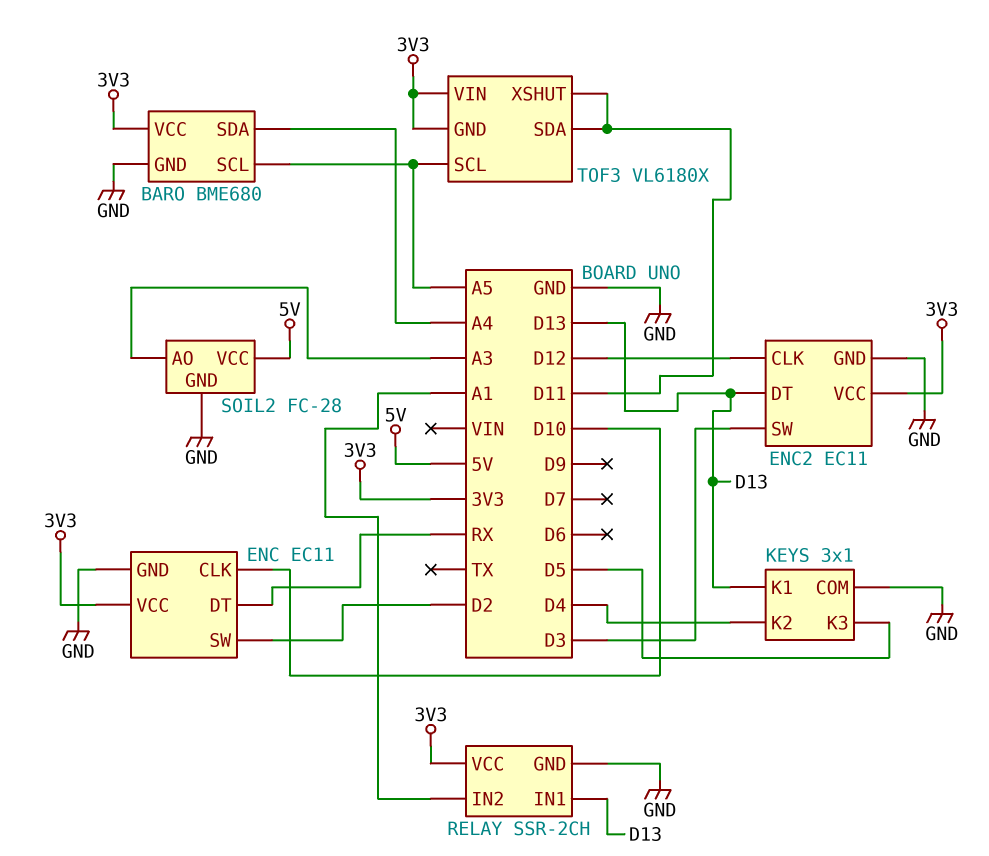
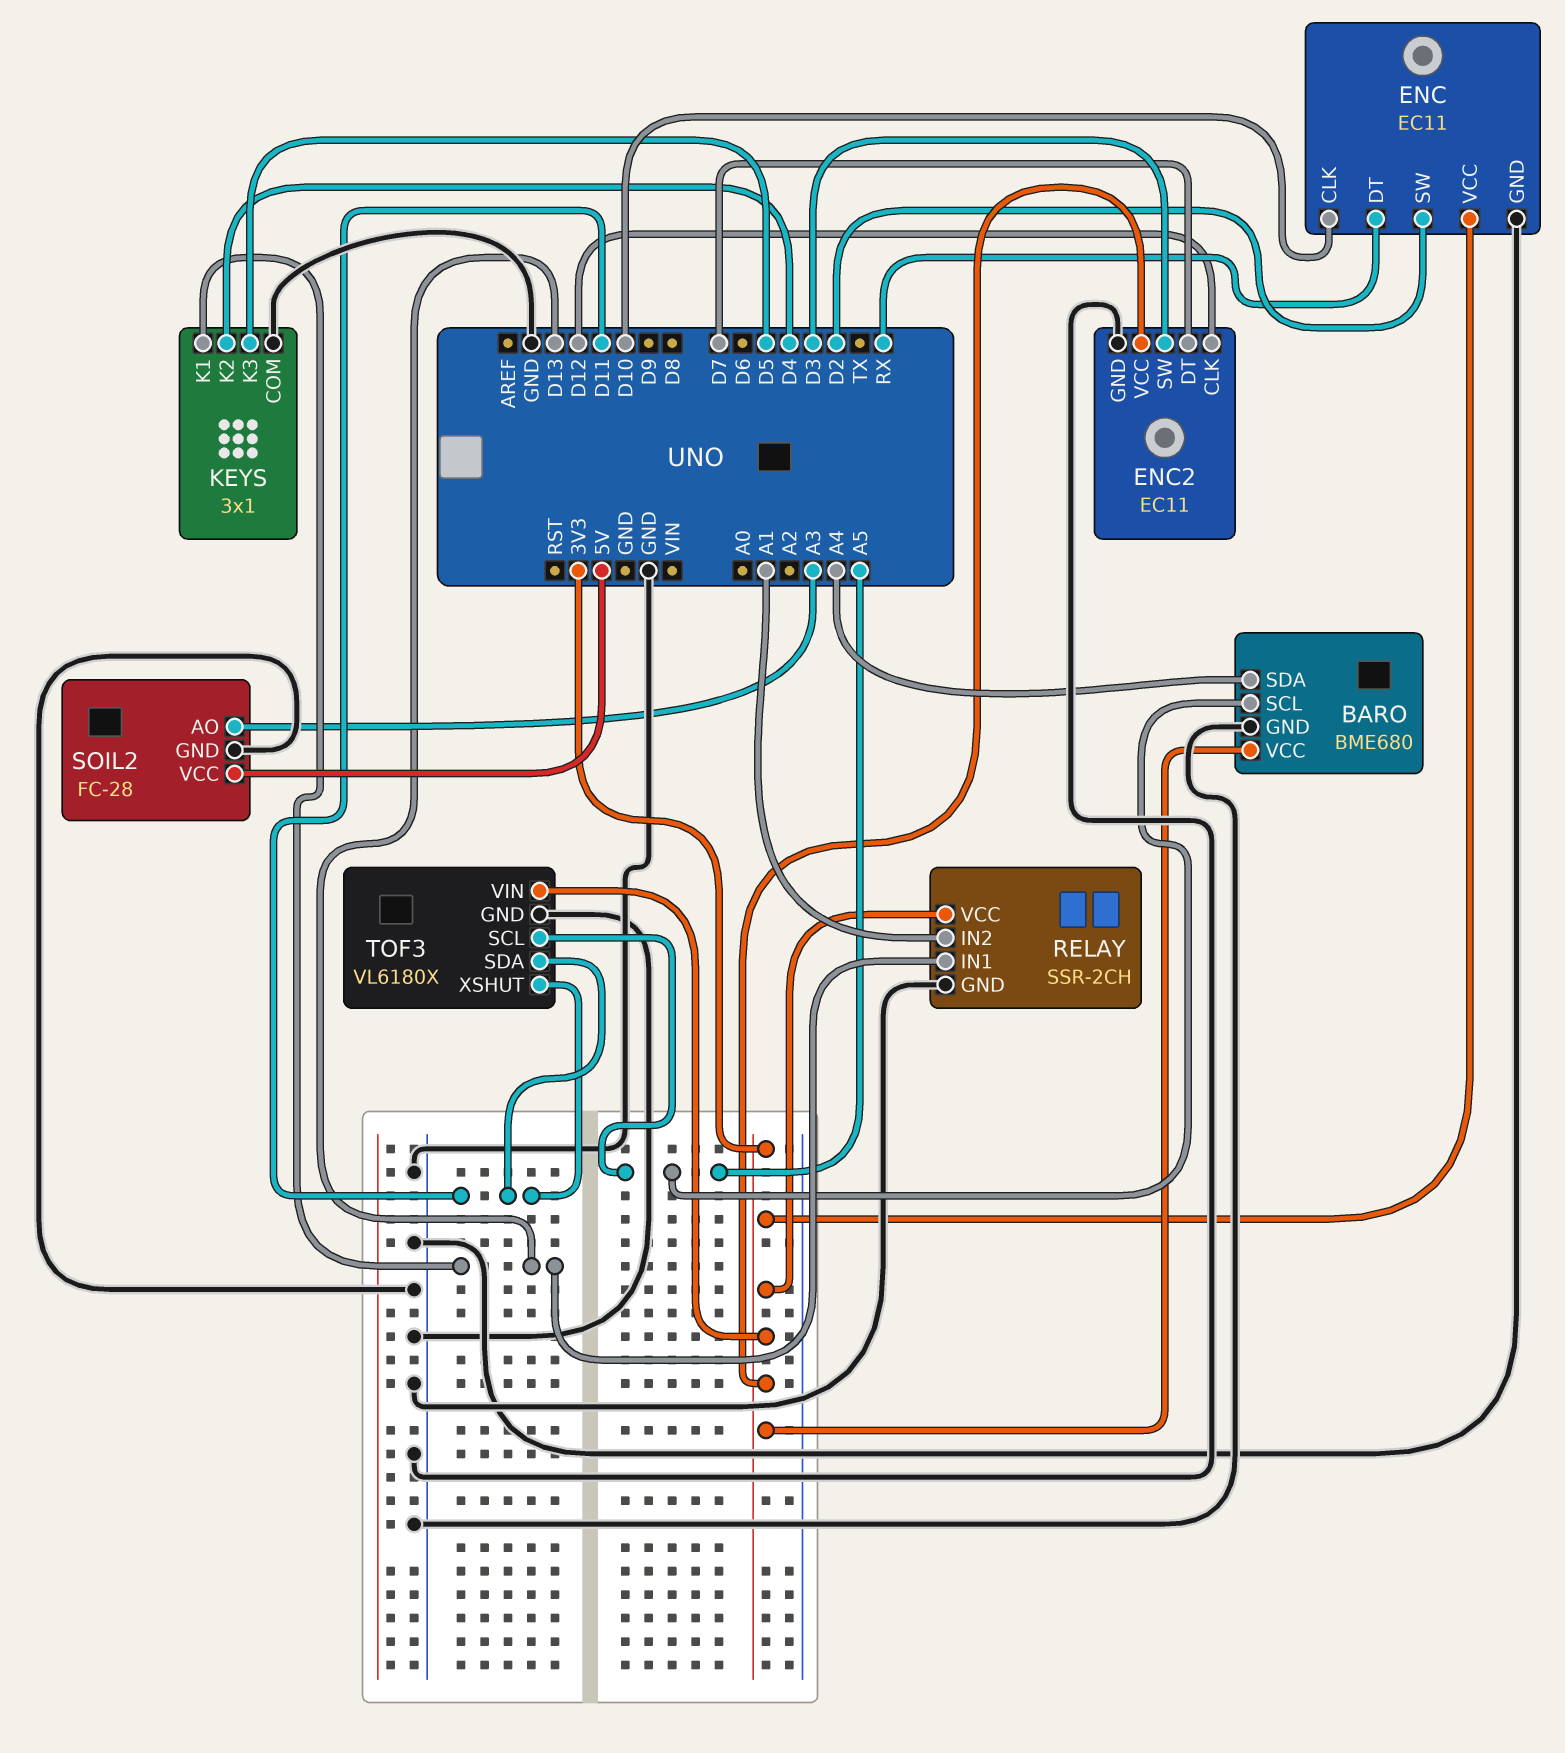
ENC2 pin DT: D13 -> D7
TOF3 pin GND: 3V3 -> GND

